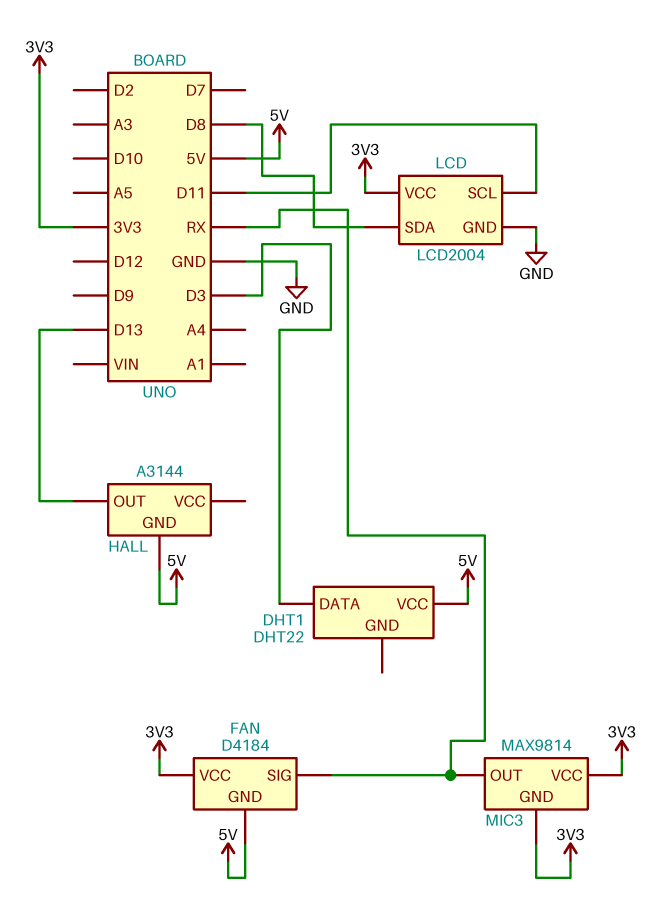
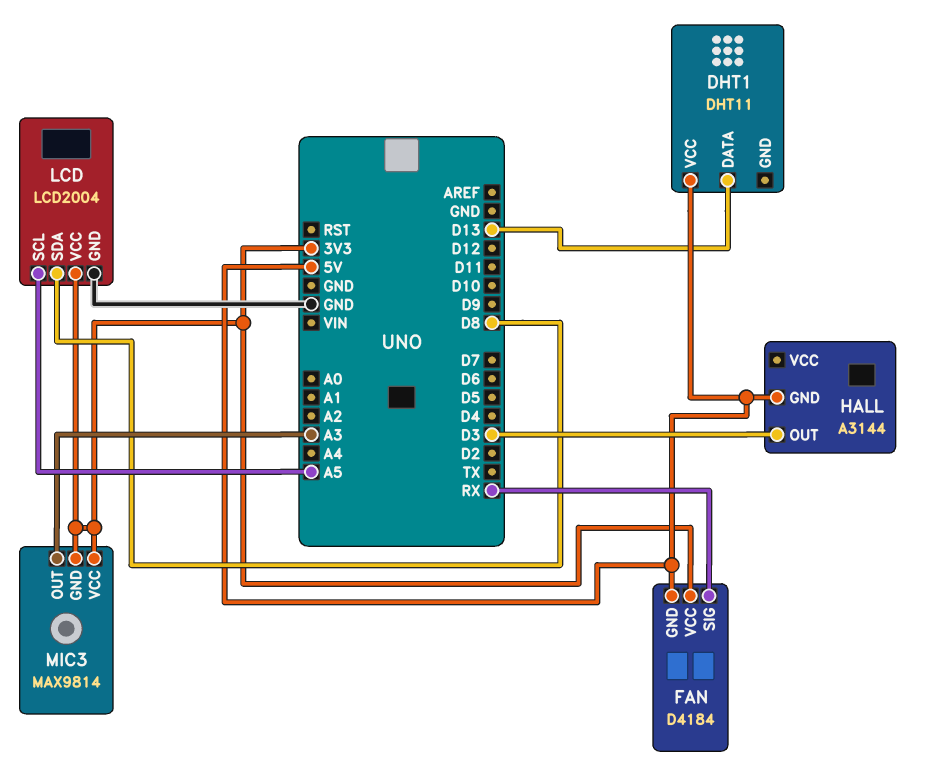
DHT1: DHT22 -> DHT11
DHT1 pin DATA: D3 -> D13
HALL pin OUT: D13 -> D3
LCD pin SCL: D11 -> A5
MIC3 pin OUT: RX -> A3

